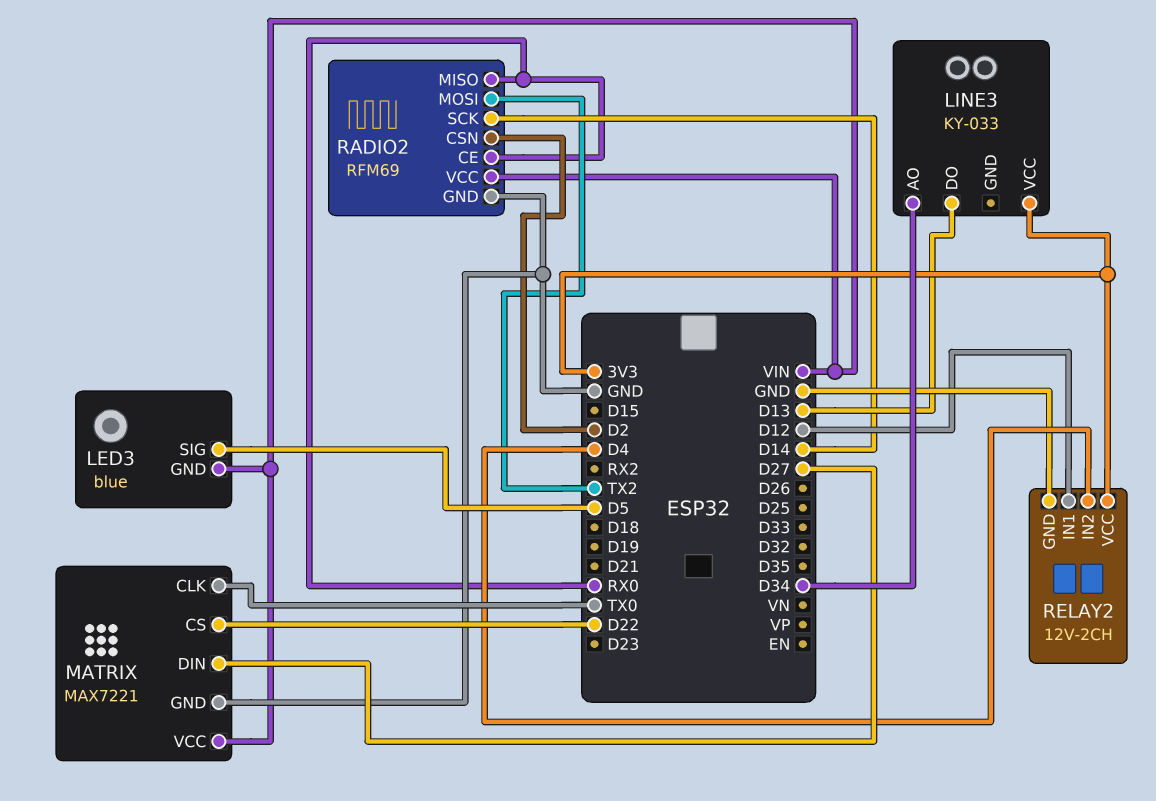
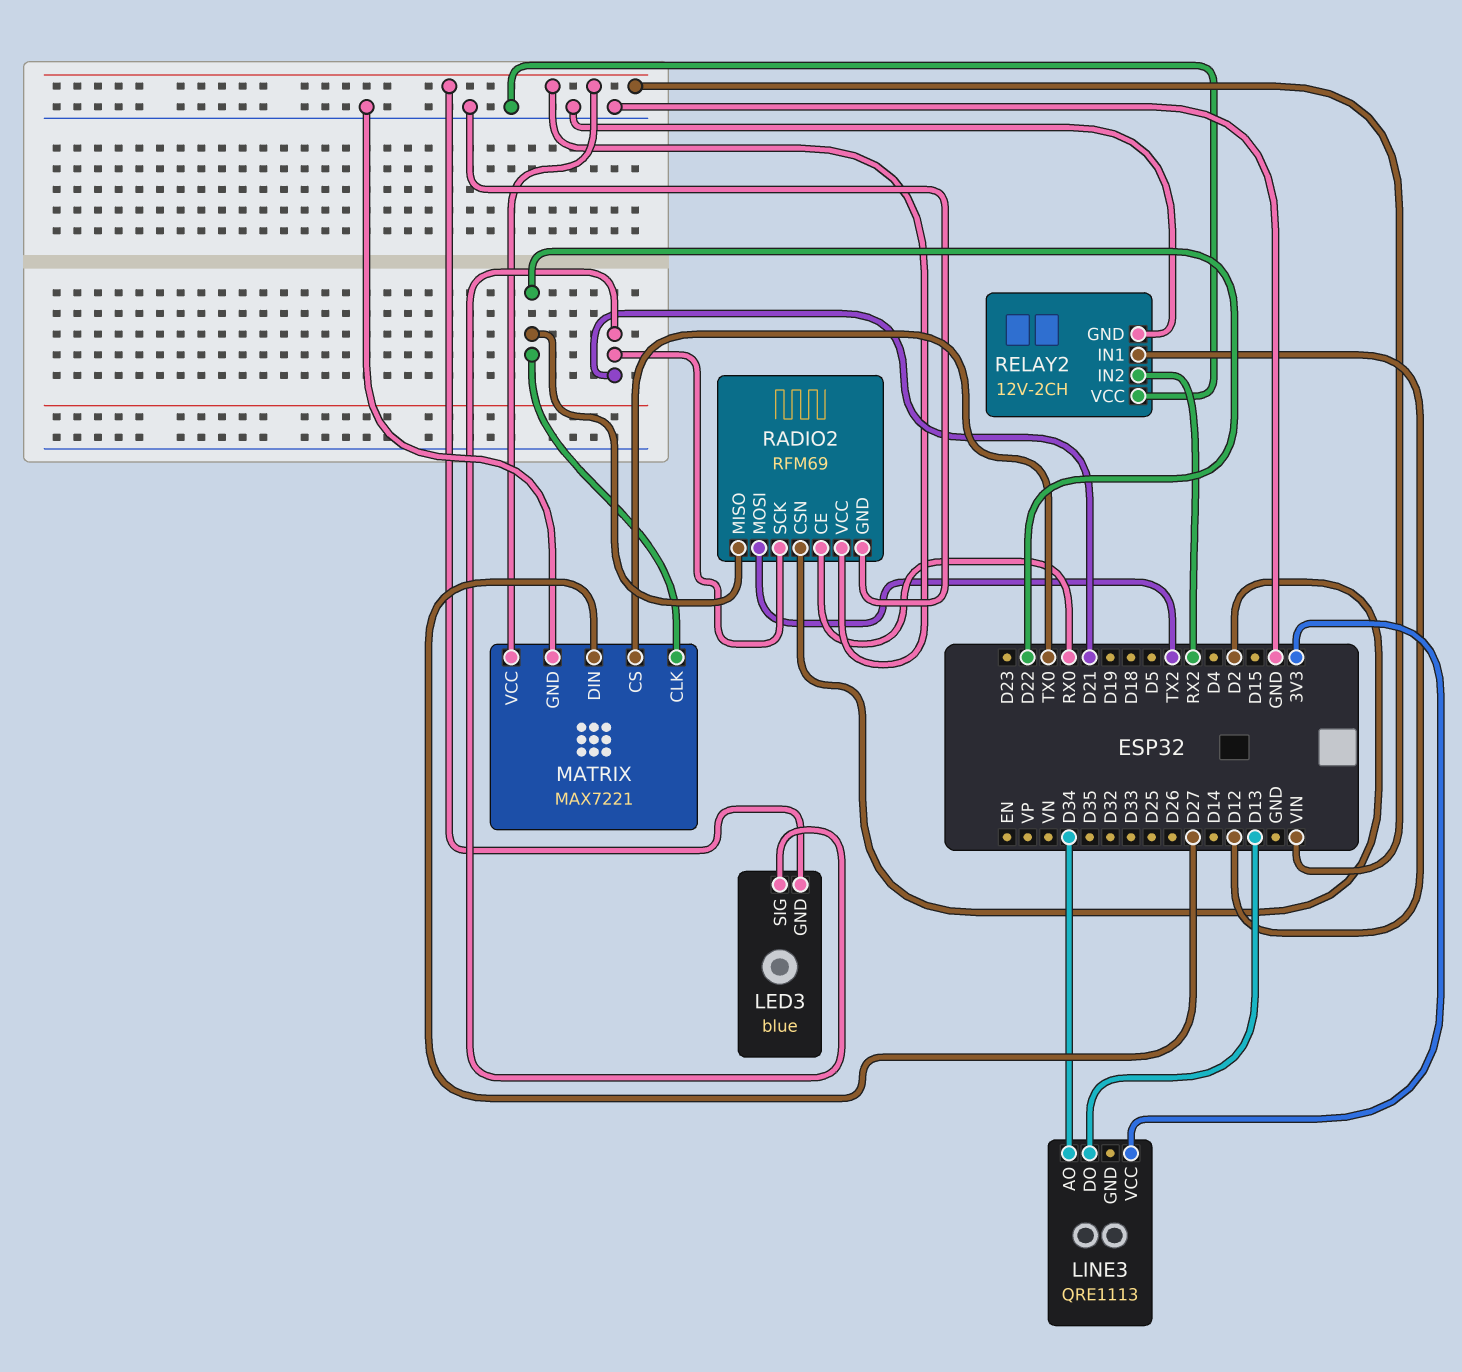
LED3 pin SIG: D5 -> D21
LINE3: KY-033 -> QRE1113
MATRIX pin CLK: TX0 -> D22
MATRIX pin CS: D22 -> TX0
RADIO2 pin MISO: RX0 -> D22
RADIO2 pin SCK: D14 -> D21
RELAY2 pin IN2: D4 -> RX2
RELAY2 pin VCC: 3V3 -> GND

